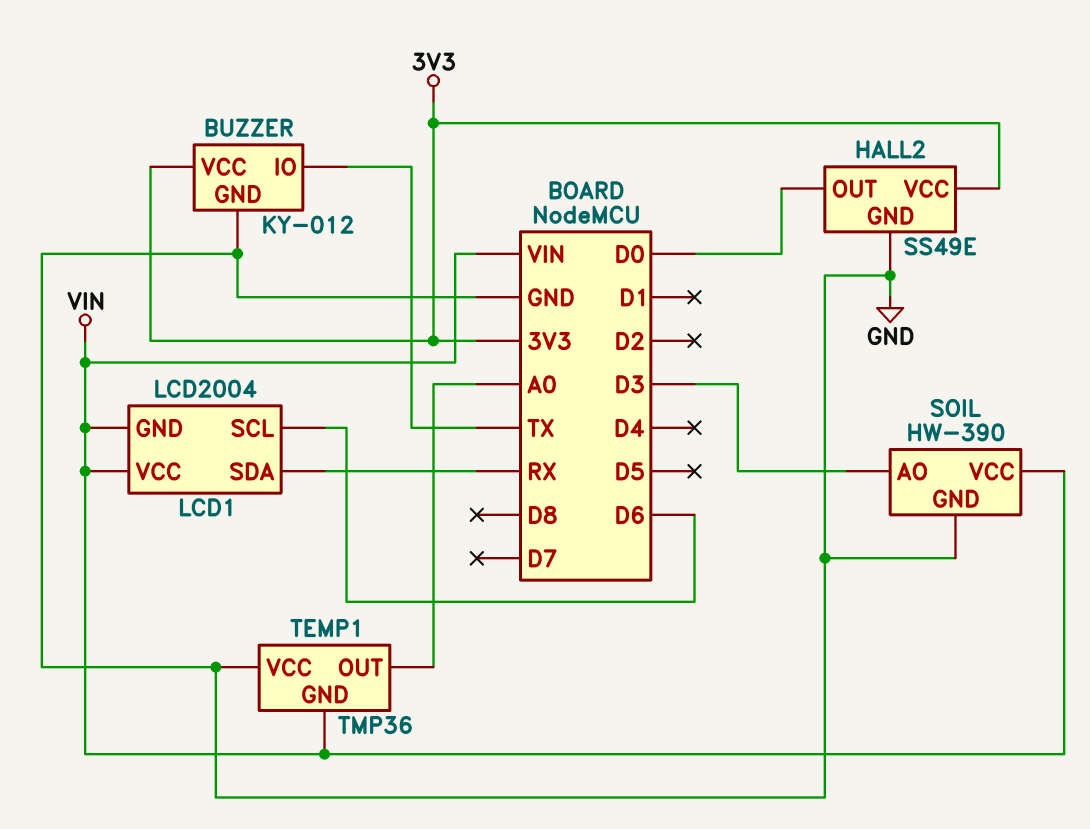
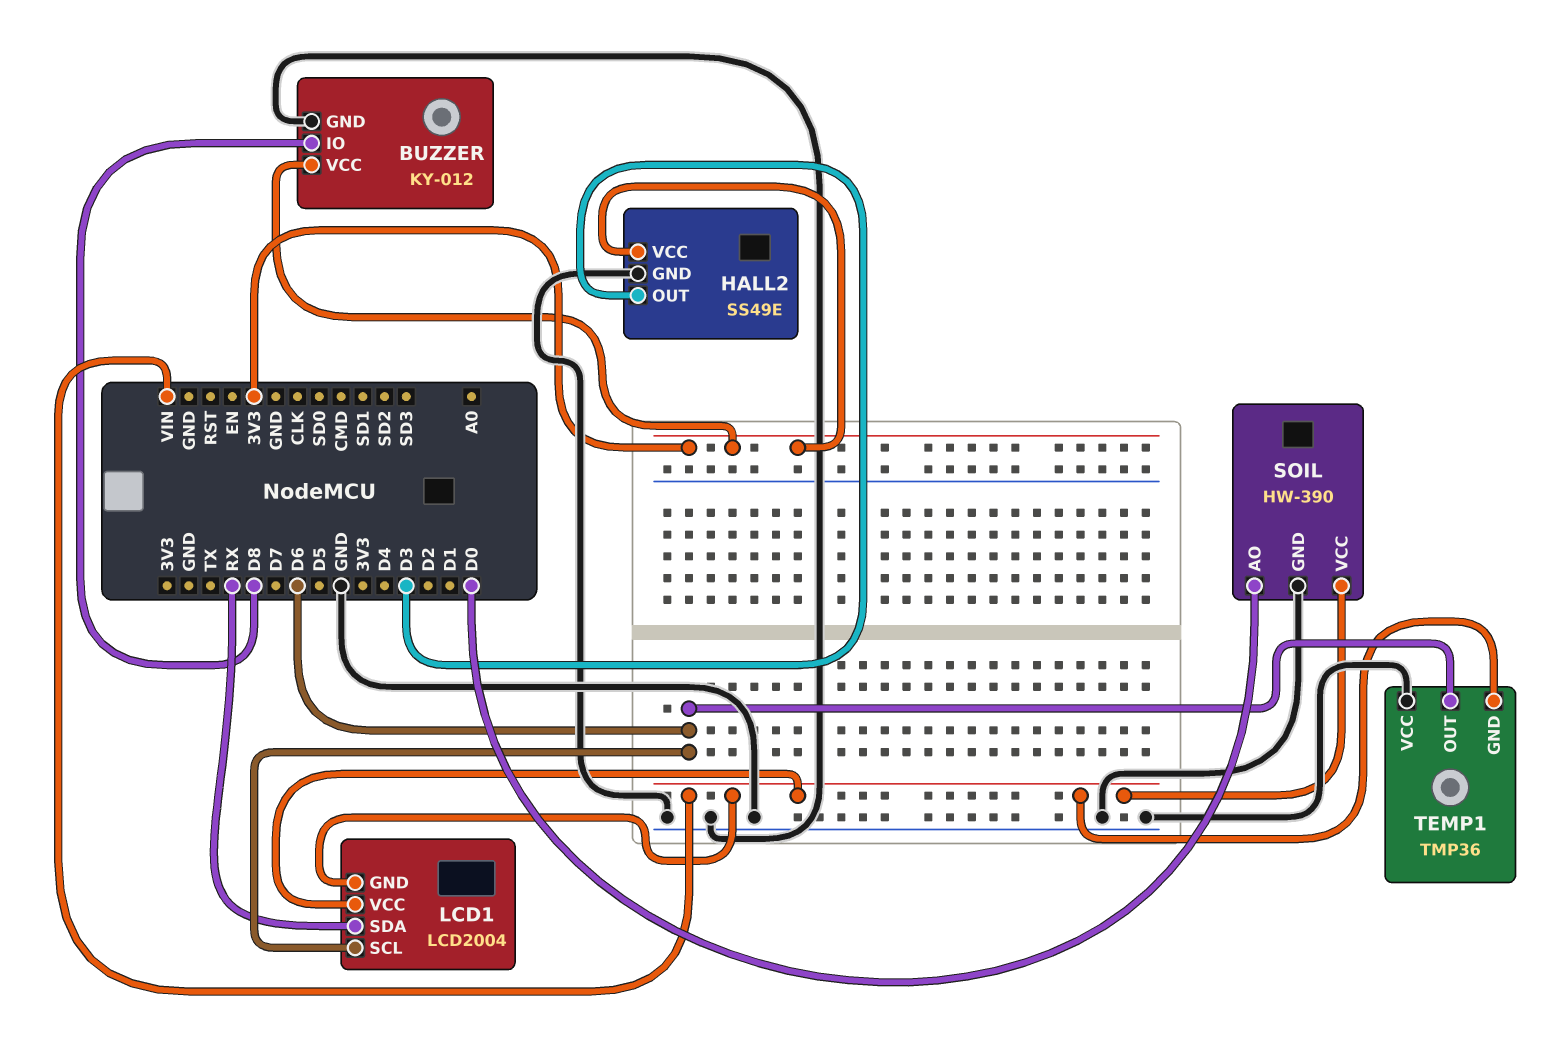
BUZZER pin IO: TX -> D8
HALL2 pin OUT: D0 -> D3
SOIL pin AO: D3 -> D0
TEMP1 pin OUT: A0 -> D6

